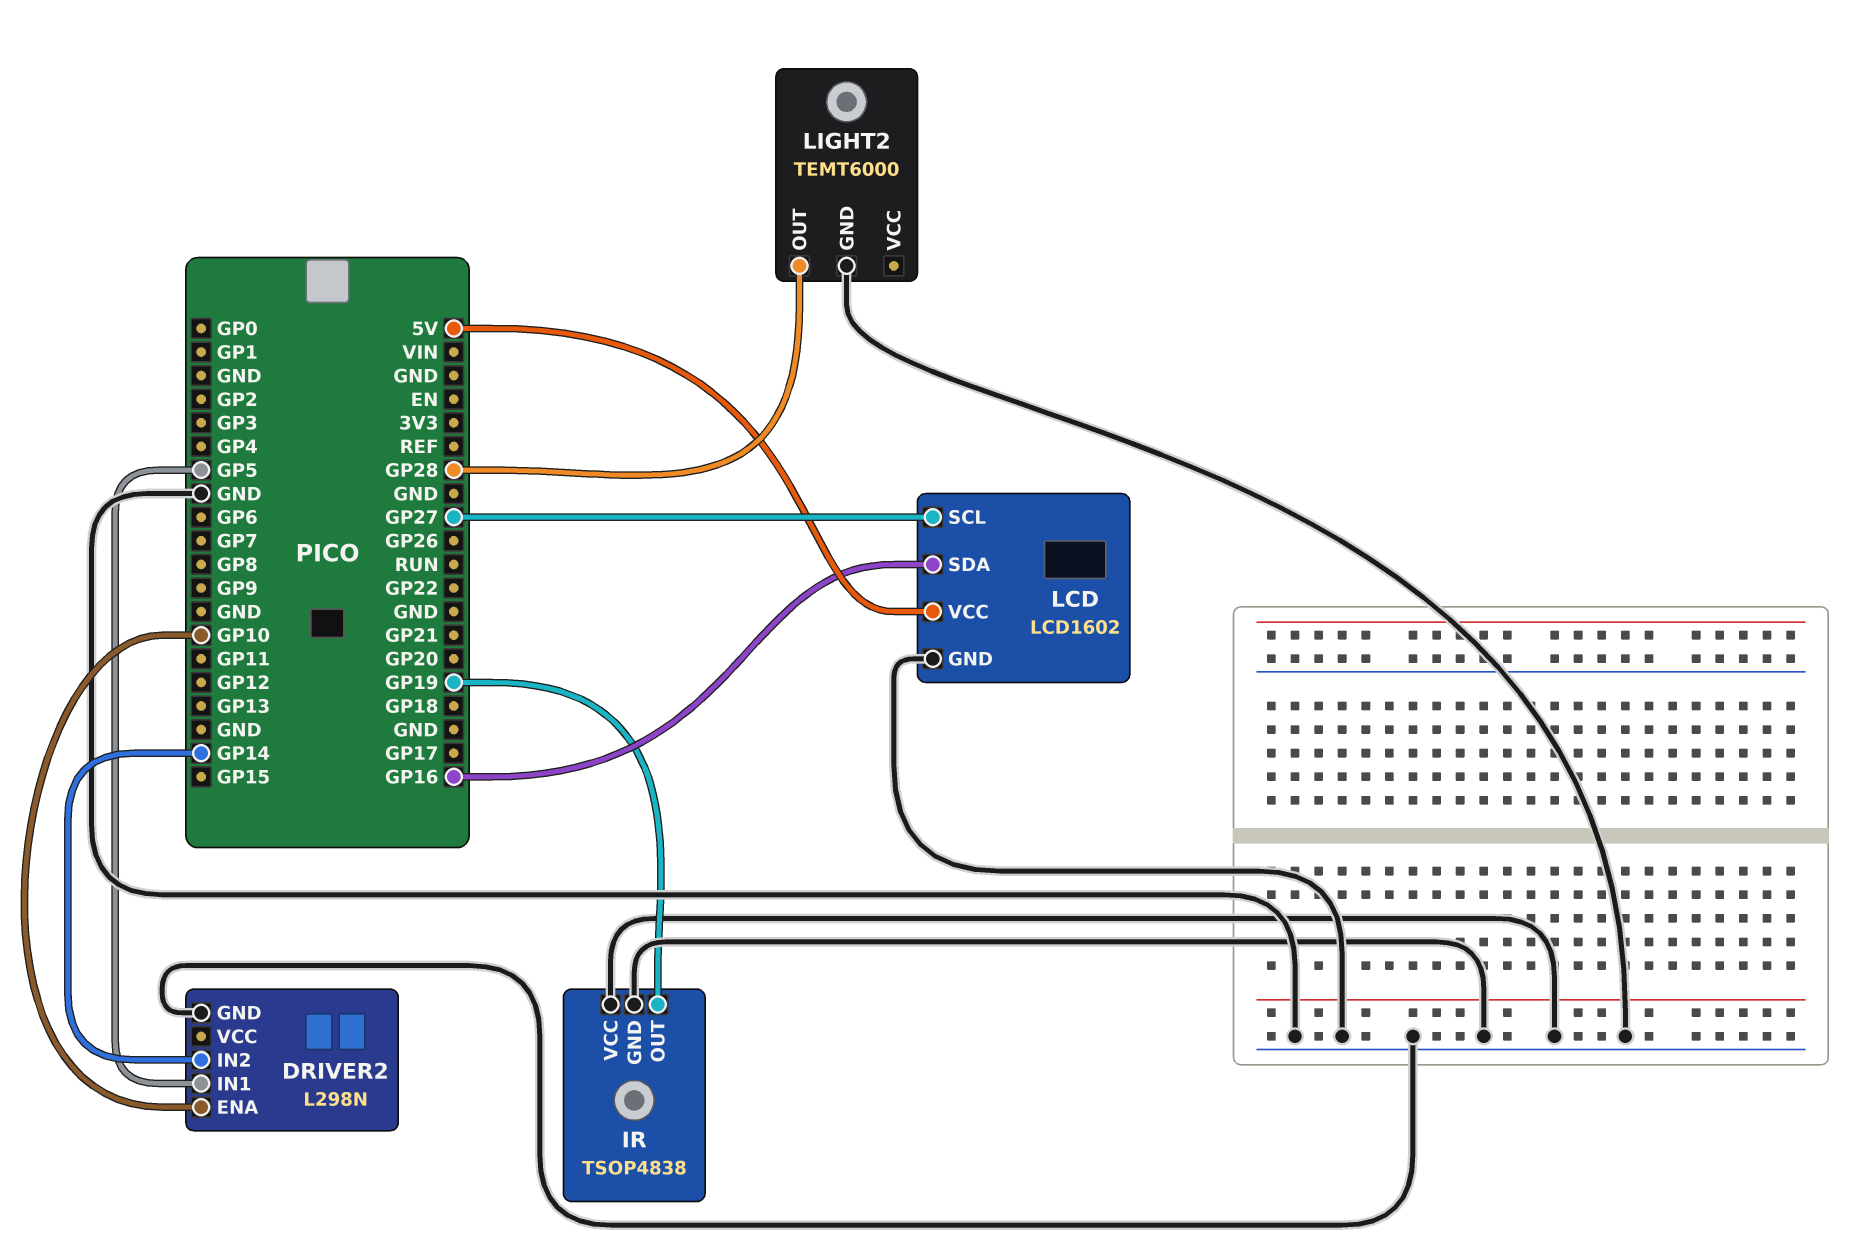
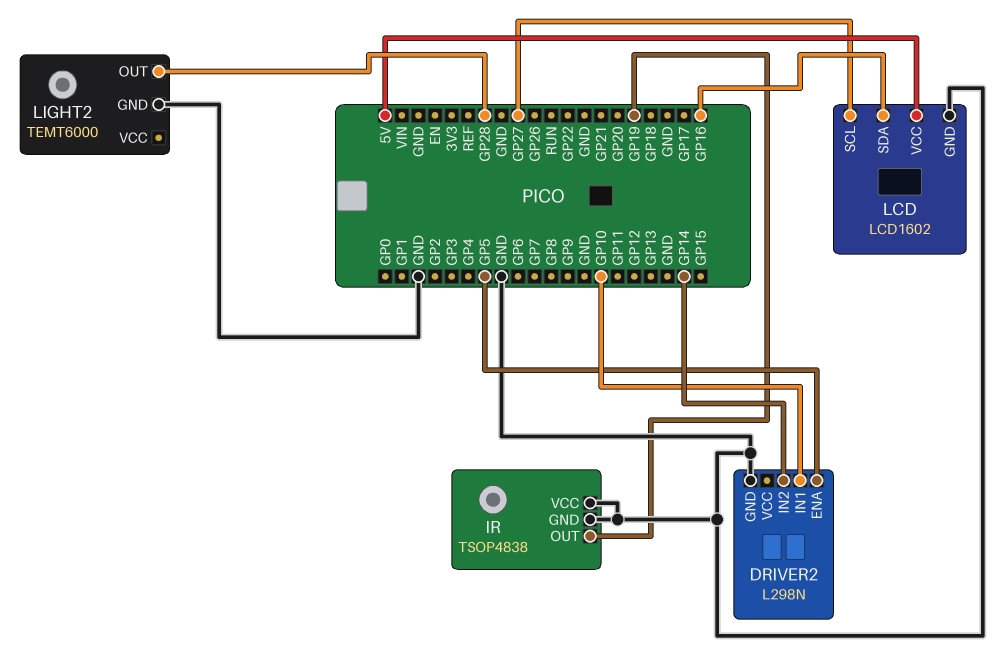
DRIVER2 pin ENA: GP10 -> GP5
DRIVER2 pin IN1: GP5 -> GP10

